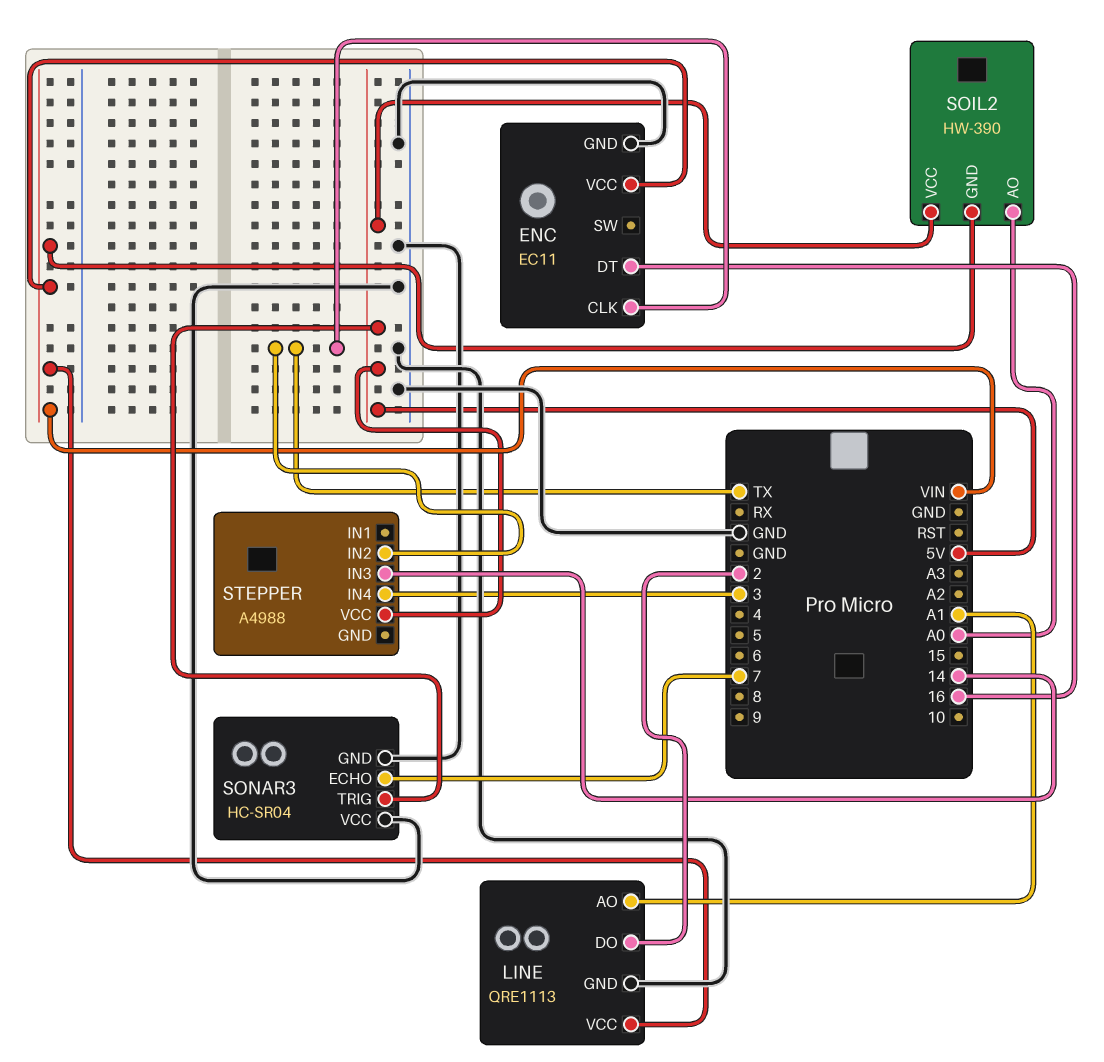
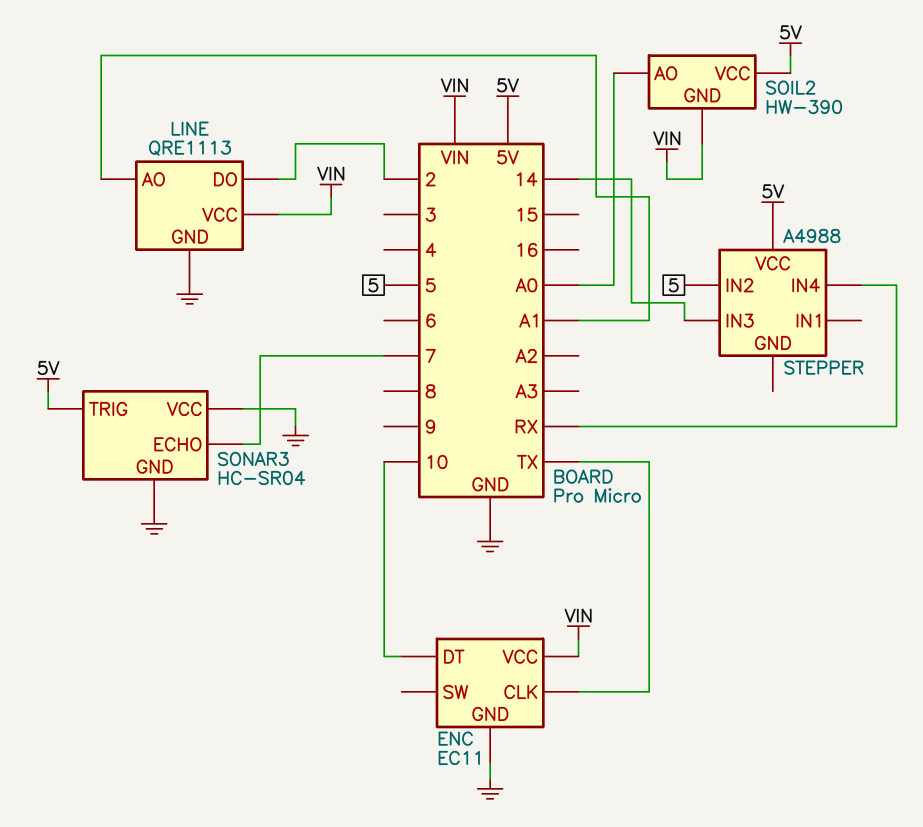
ENC pin DT: 16 -> 10
STEPPER pin IN2: TX -> 5
STEPPER pin IN4: 3 -> RX

